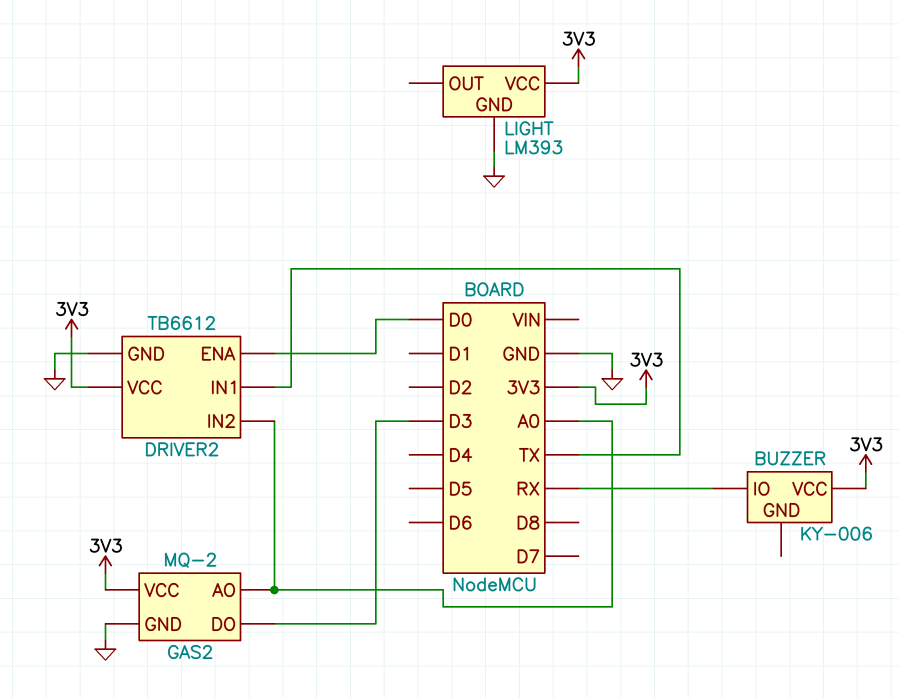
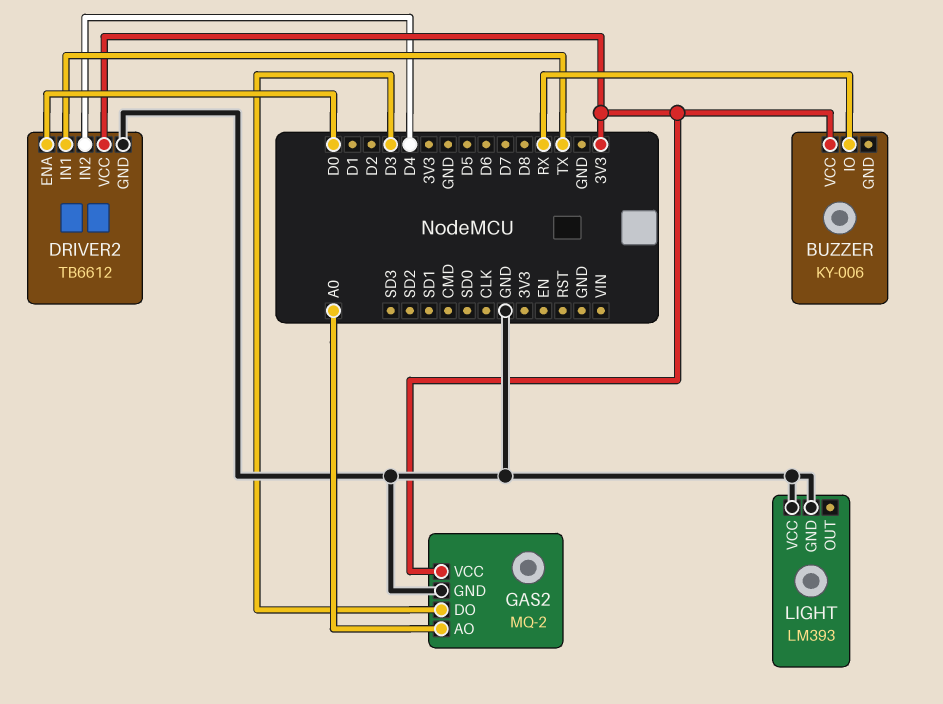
DRIVER2 pin IN2: A0 -> D4
LIGHT pin VCC: 3V3 -> GND

